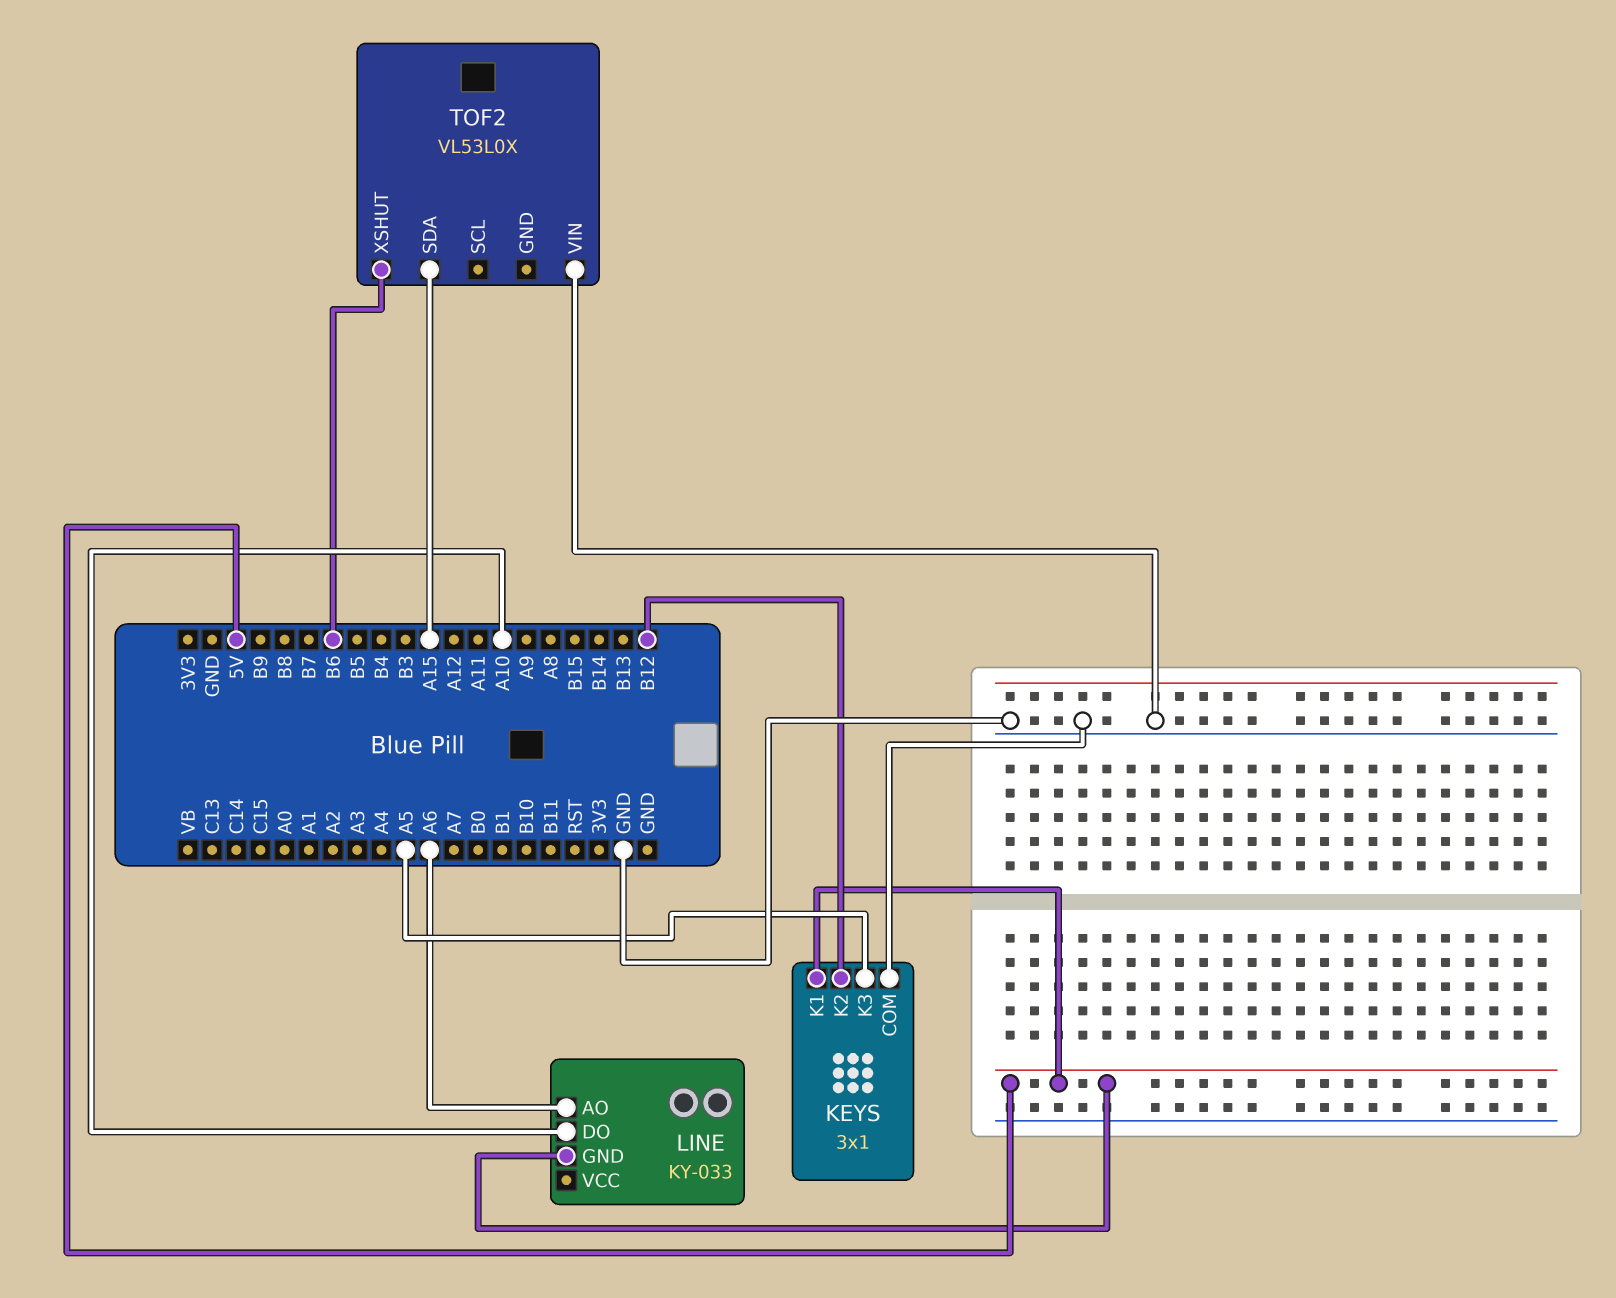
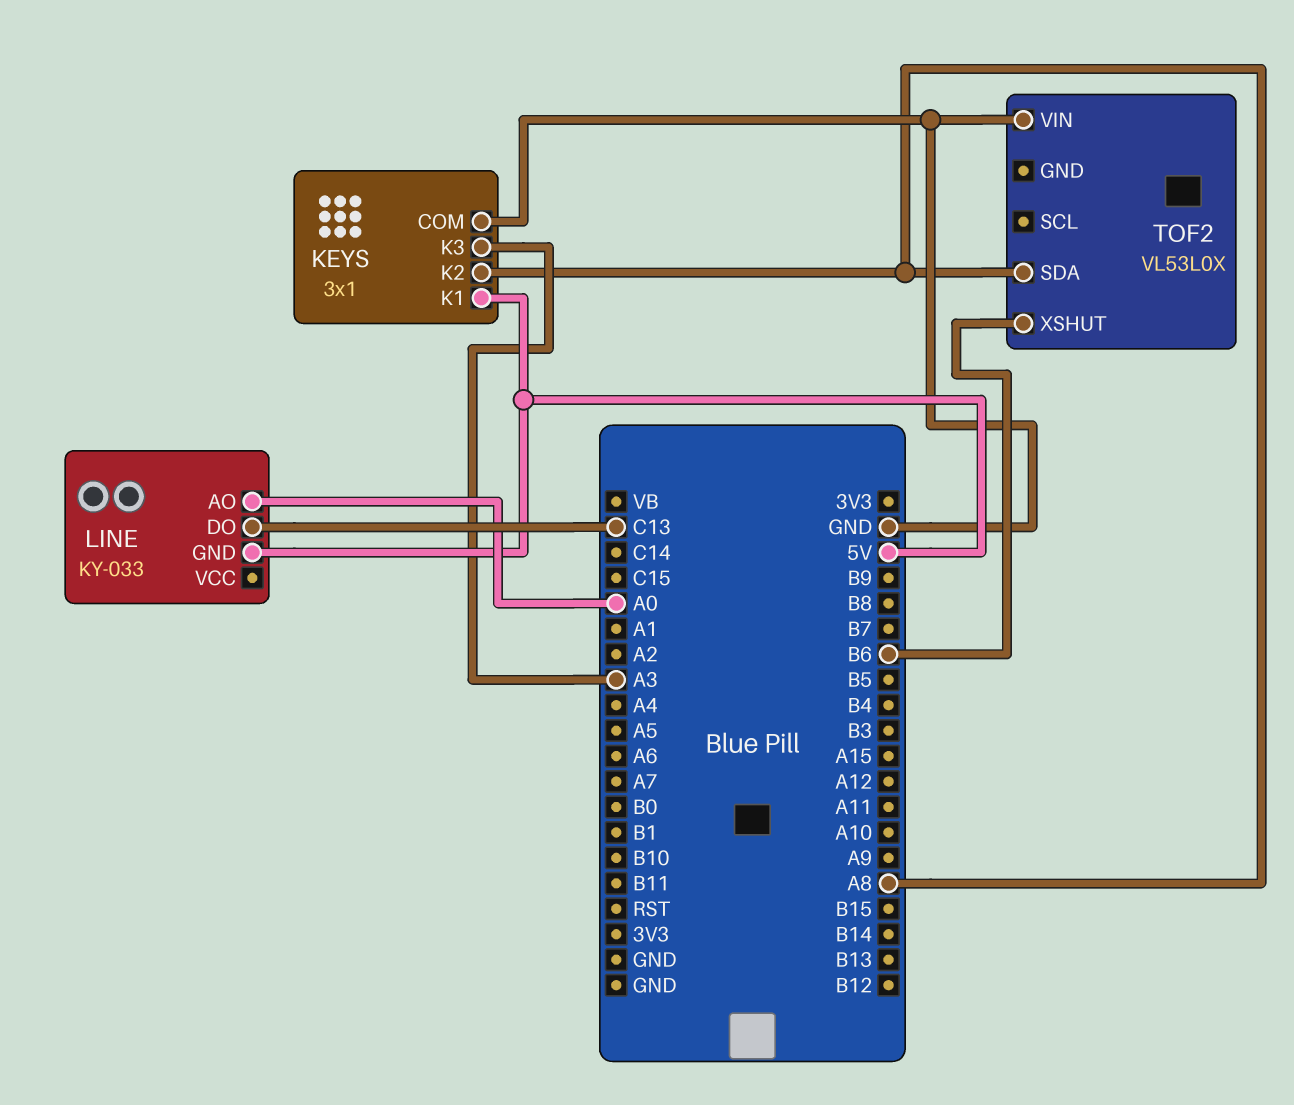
KEYS pin K2: B12 -> A8
KEYS pin K3: A5 -> A3
LINE pin AO: A6 -> A0
LINE pin DO: A10 -> C13
TOF2 pin SDA: A15 -> A8

